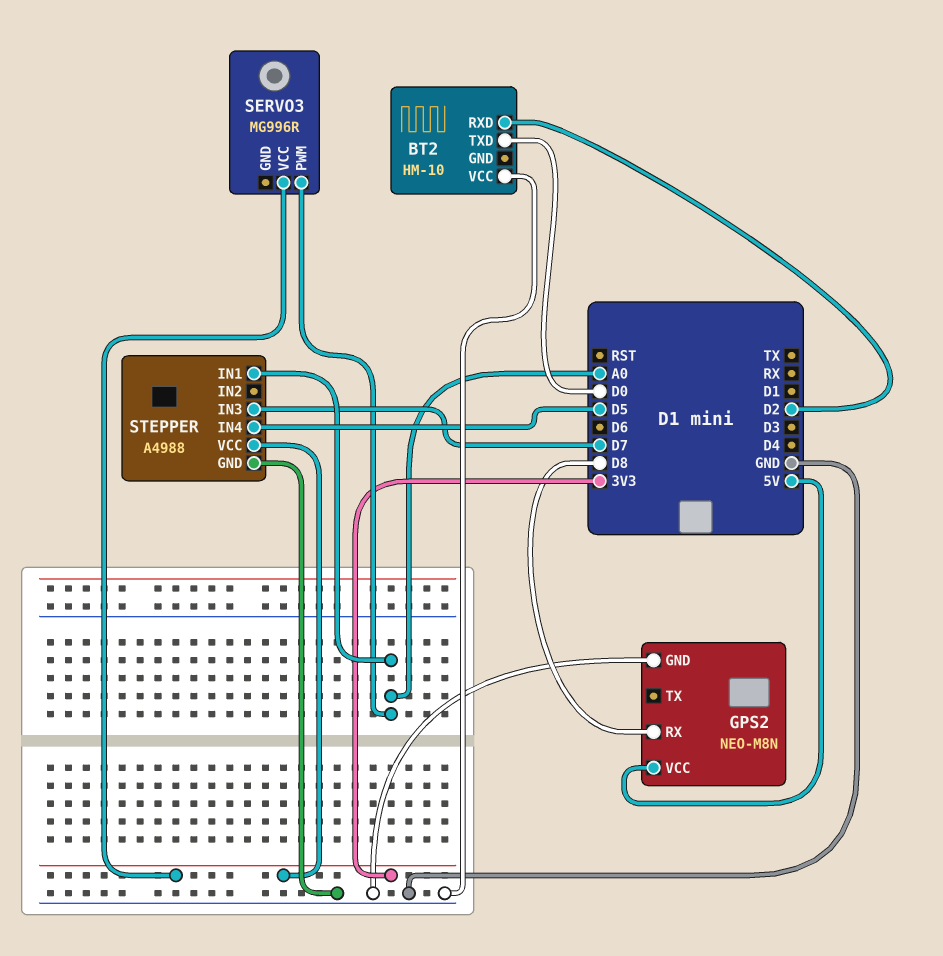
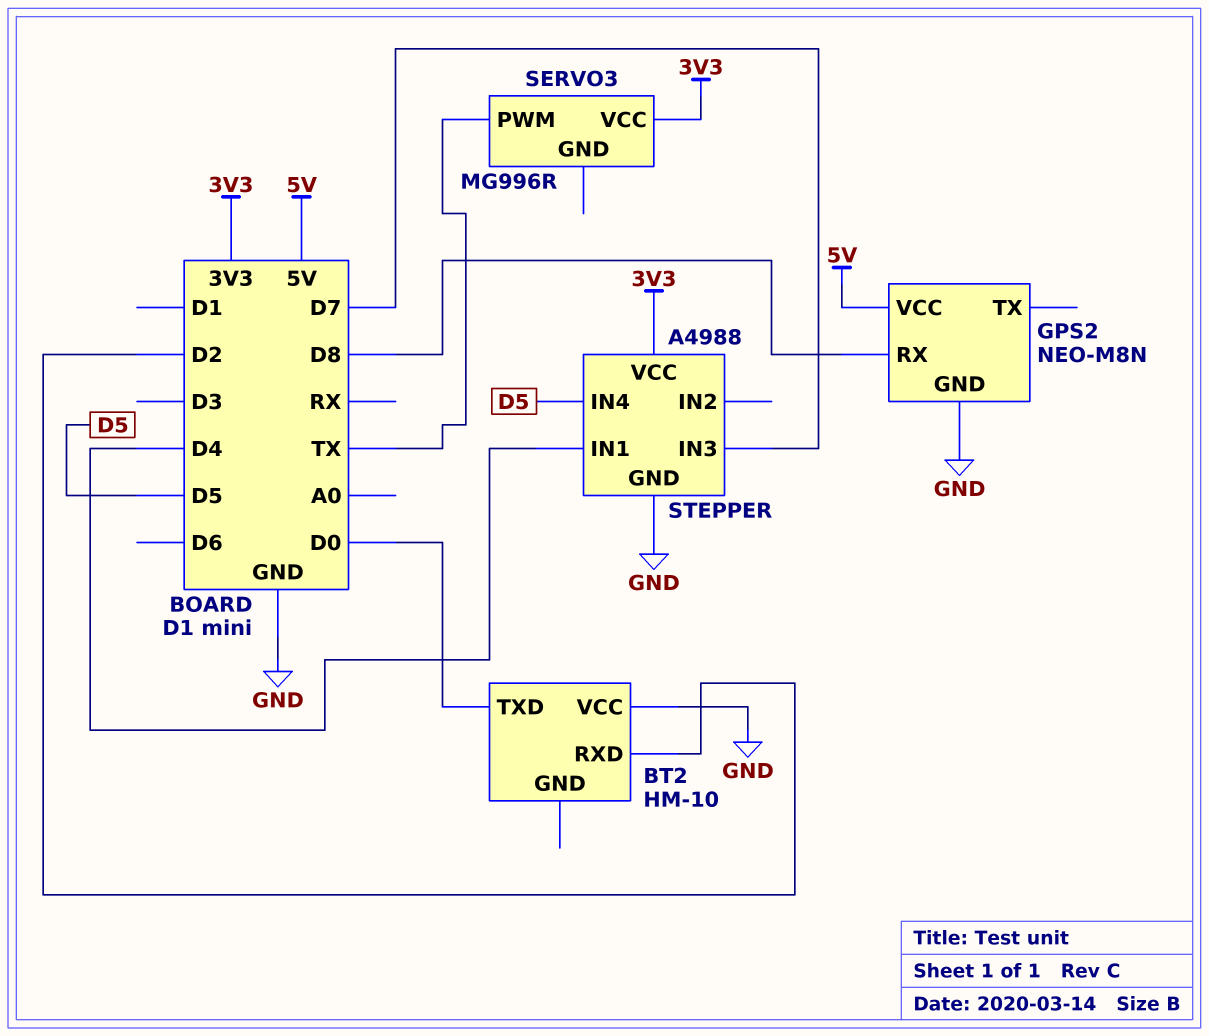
SERVO3 pin PWM: A0 -> TX
STEPPER pin IN1: A0 -> D4

